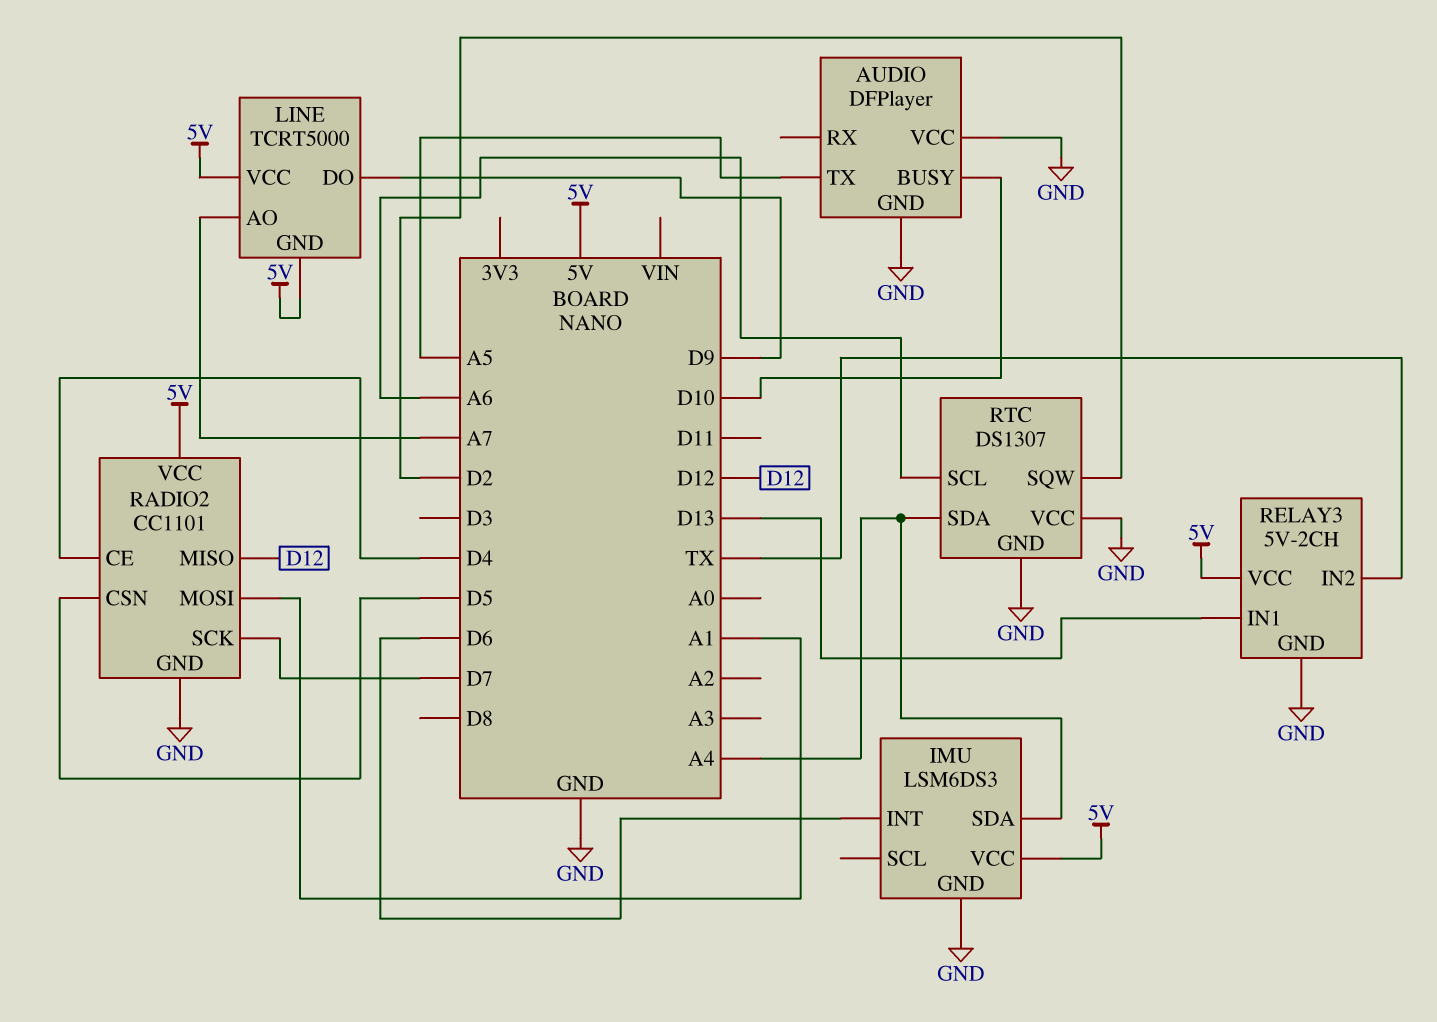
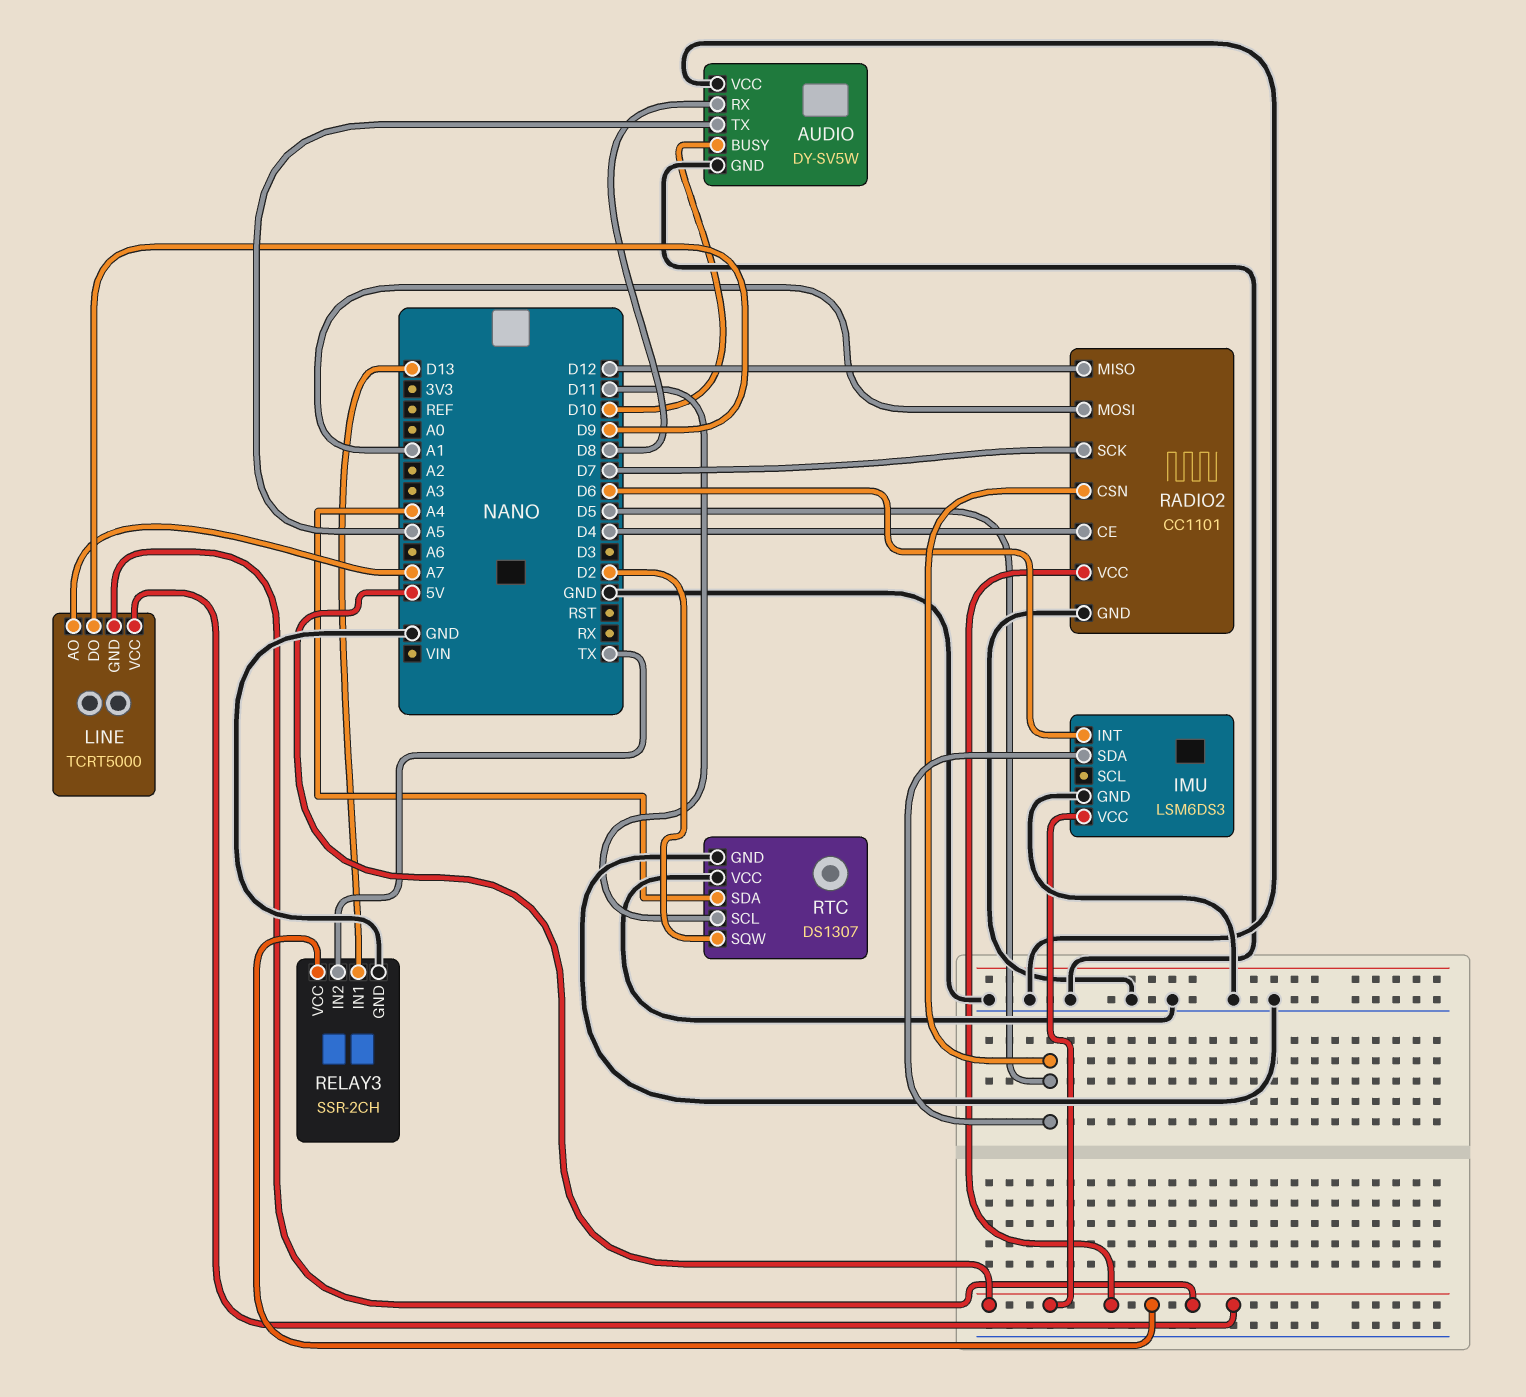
AUDIO: DFPlayer -> DY-SV5W
AUDIO pin RX: none -> D8
IMU pin SDA: A4 -> D5
RELAY3: 5V-2CH -> SSR-2CH
RTC pin SCL: A6 -> D11

